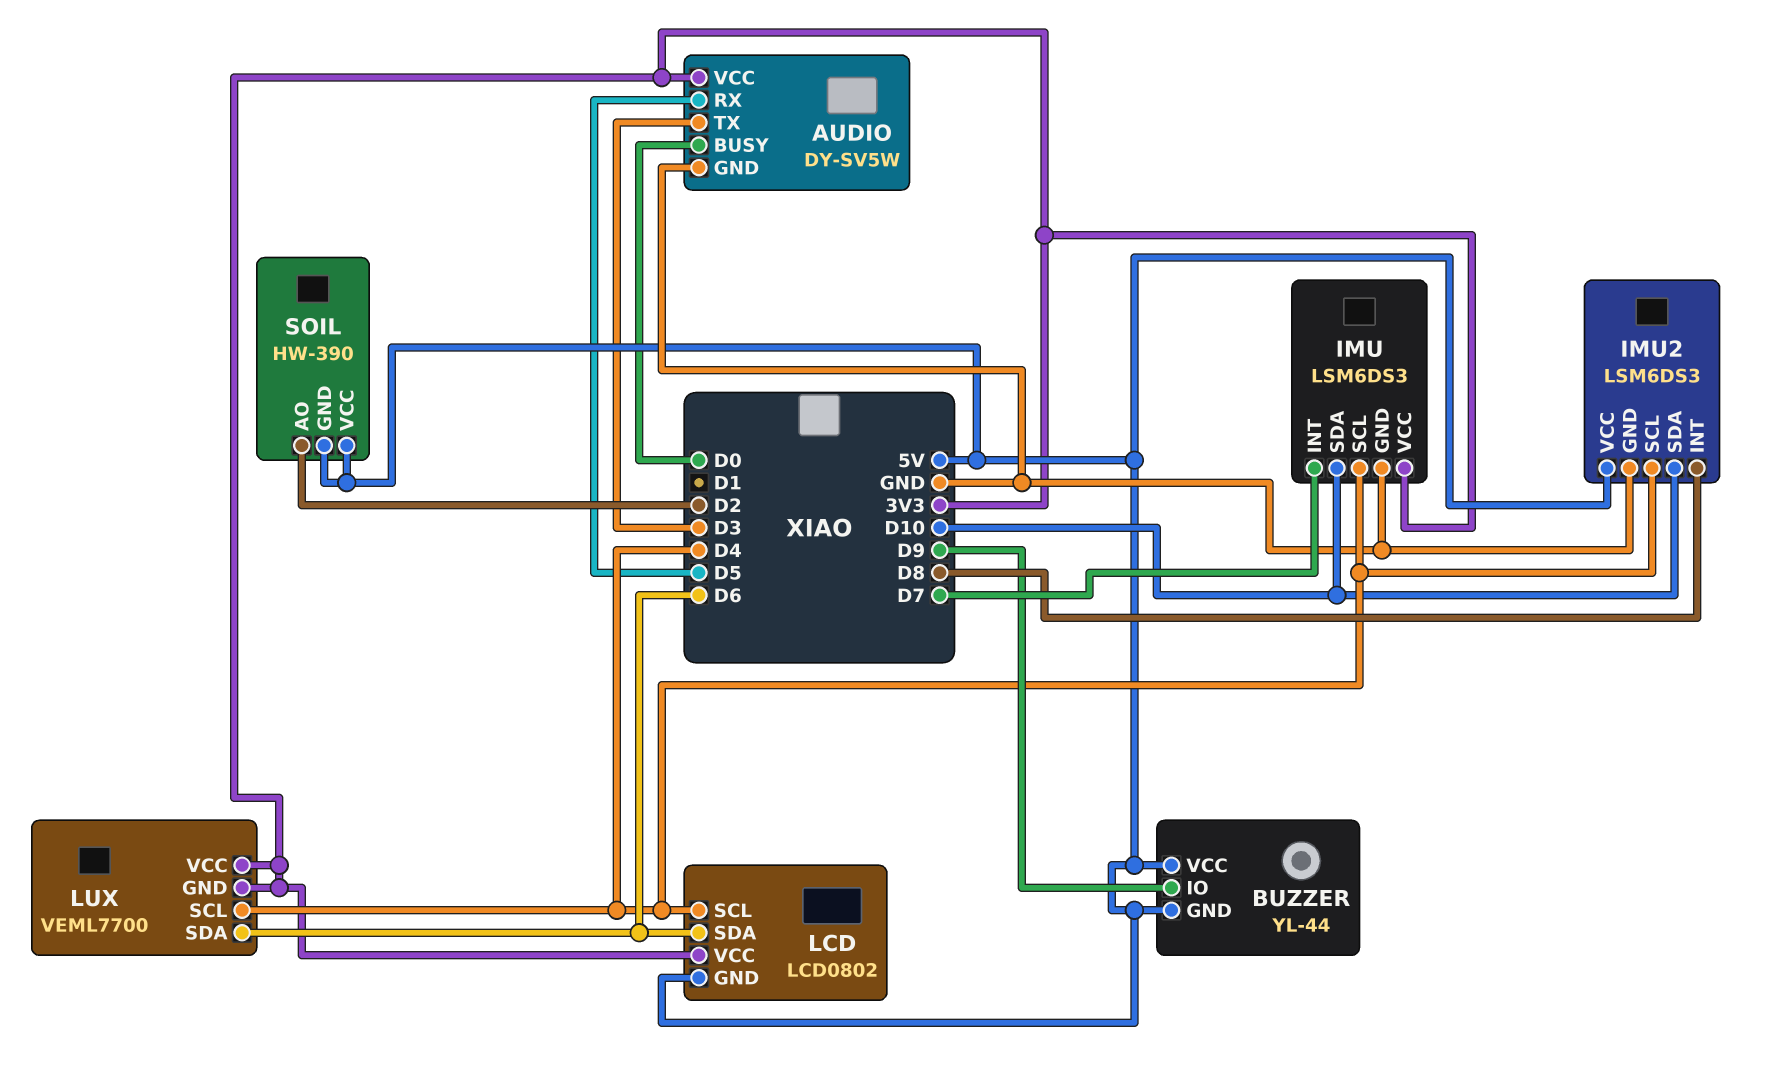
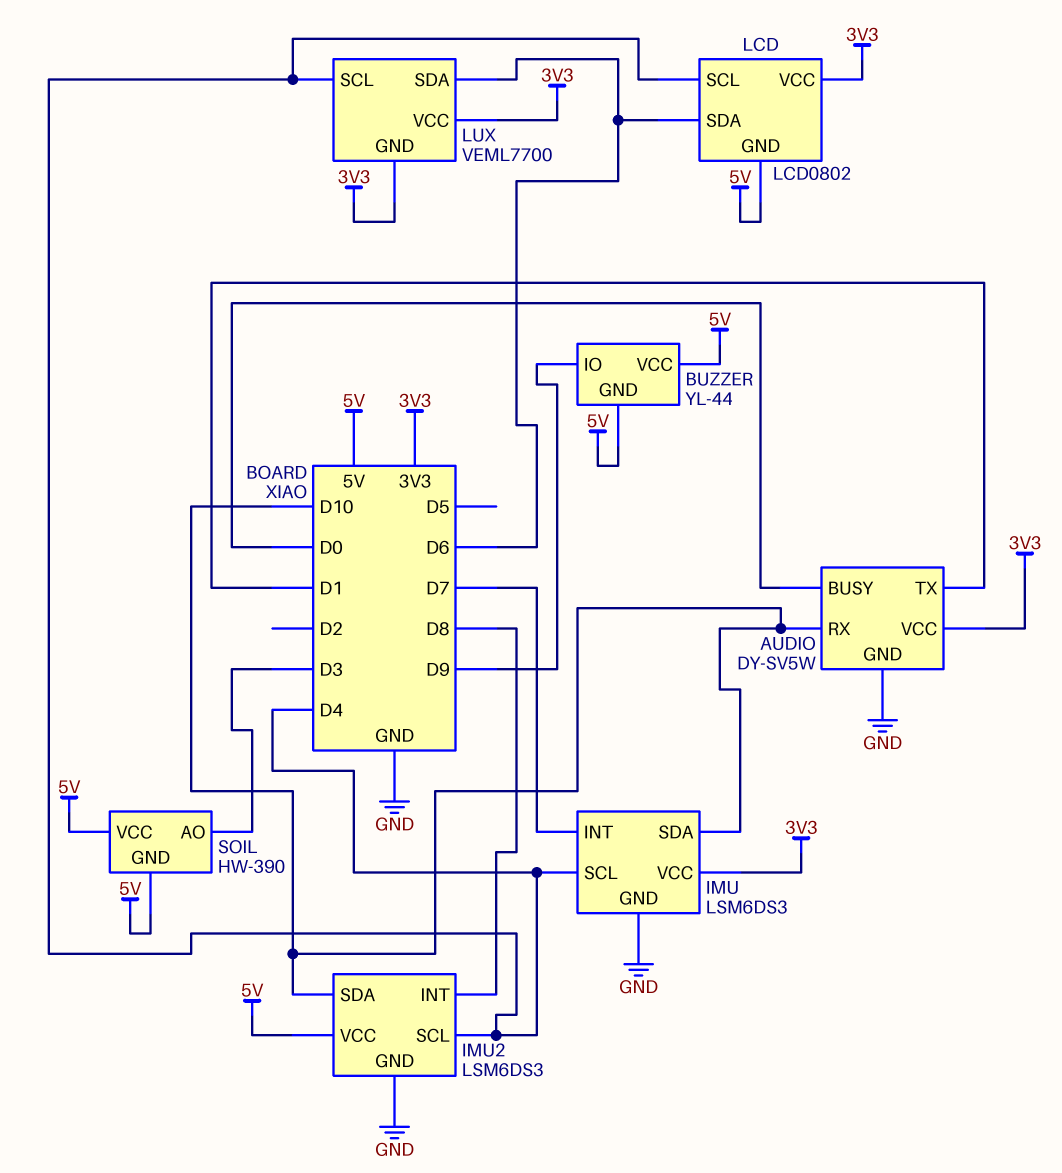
AUDIO pin RX: D5 -> D10
AUDIO pin TX: D3 -> D1
SOIL pin AO: D2 -> D3

